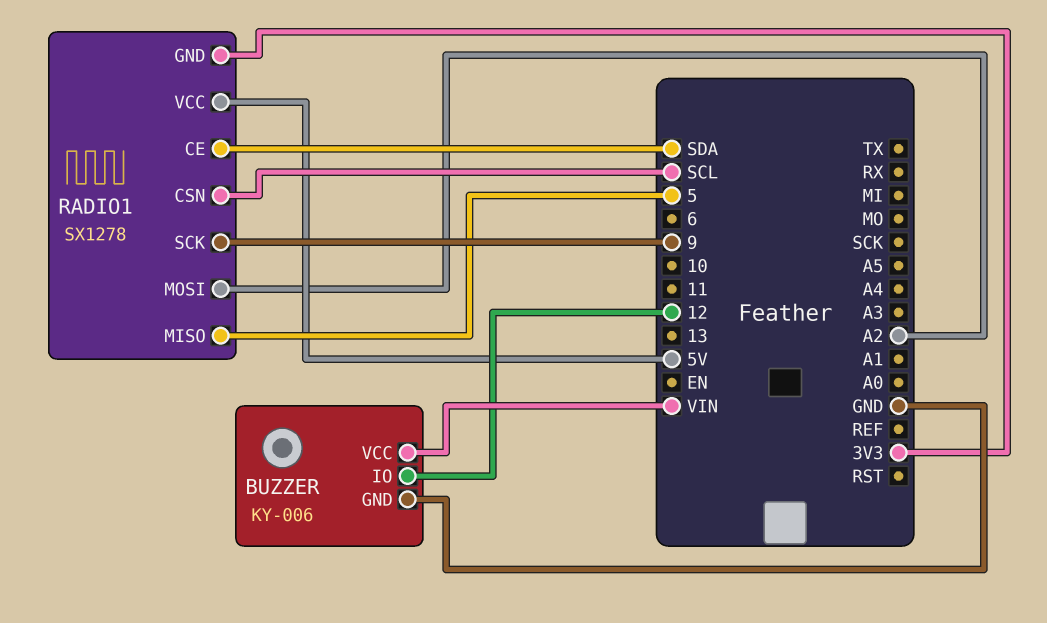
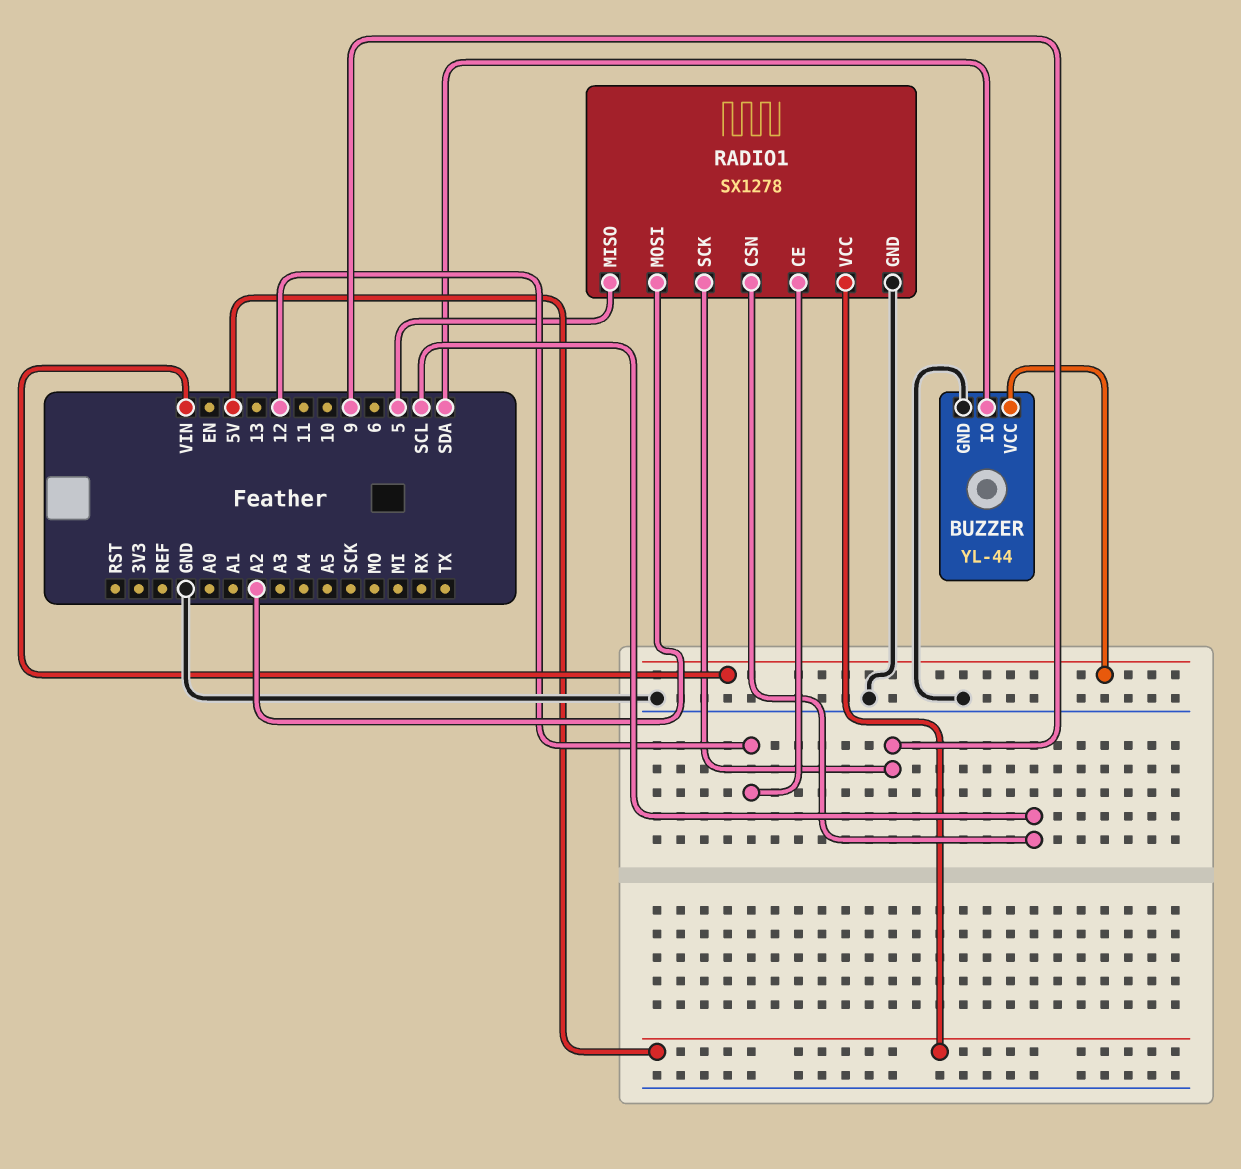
BUZZER: KY-006 -> YL-44
BUZZER pin IO: 12 -> SDA
RADIO1 pin CE: SDA -> 12
RADIO1 pin GND: 3V3 -> GND

